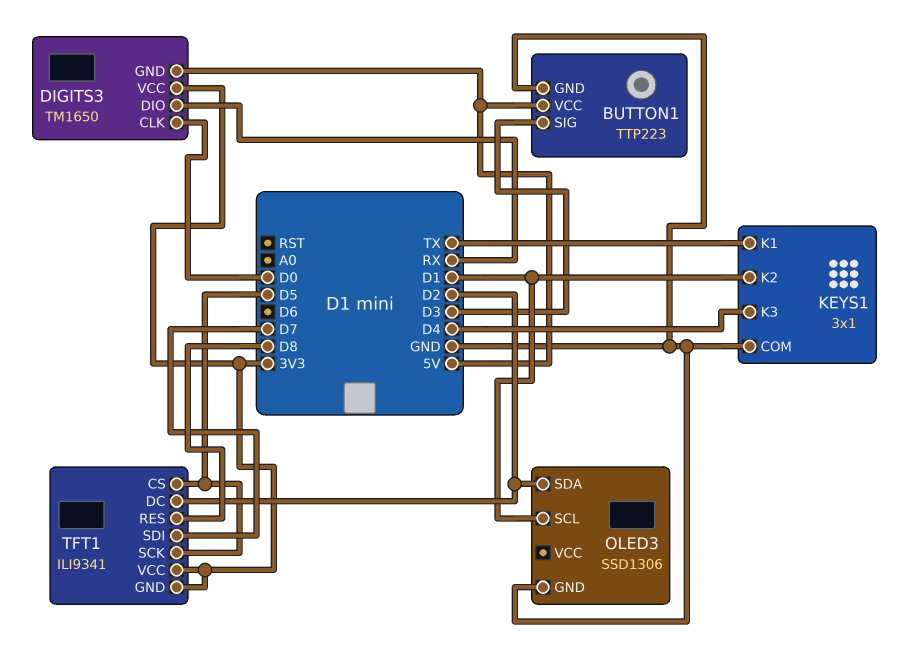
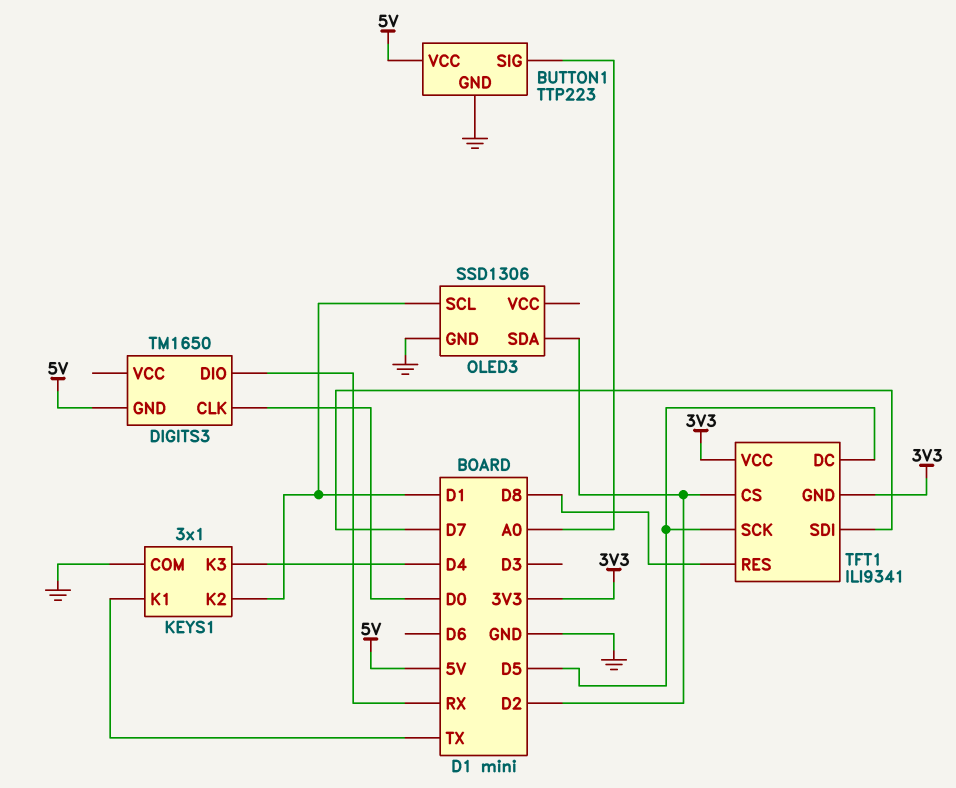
BUTTON1 pin SIG: D3 -> A0
DIGITS3 pin VCC: 3V3 -> none
TFT1 pin CS: D5 -> D2
TFT1 pin DC: D2 -> D5

